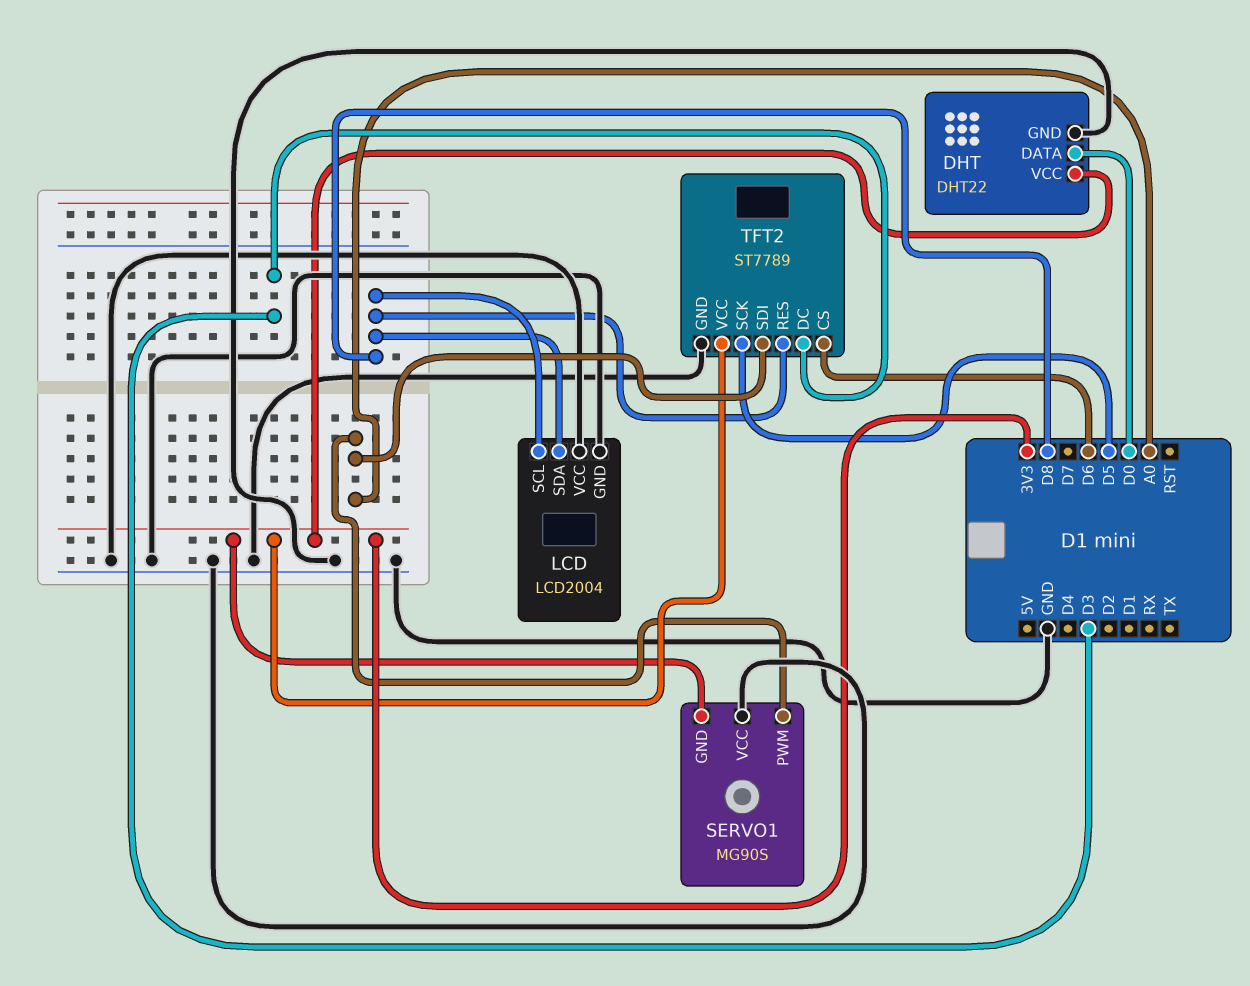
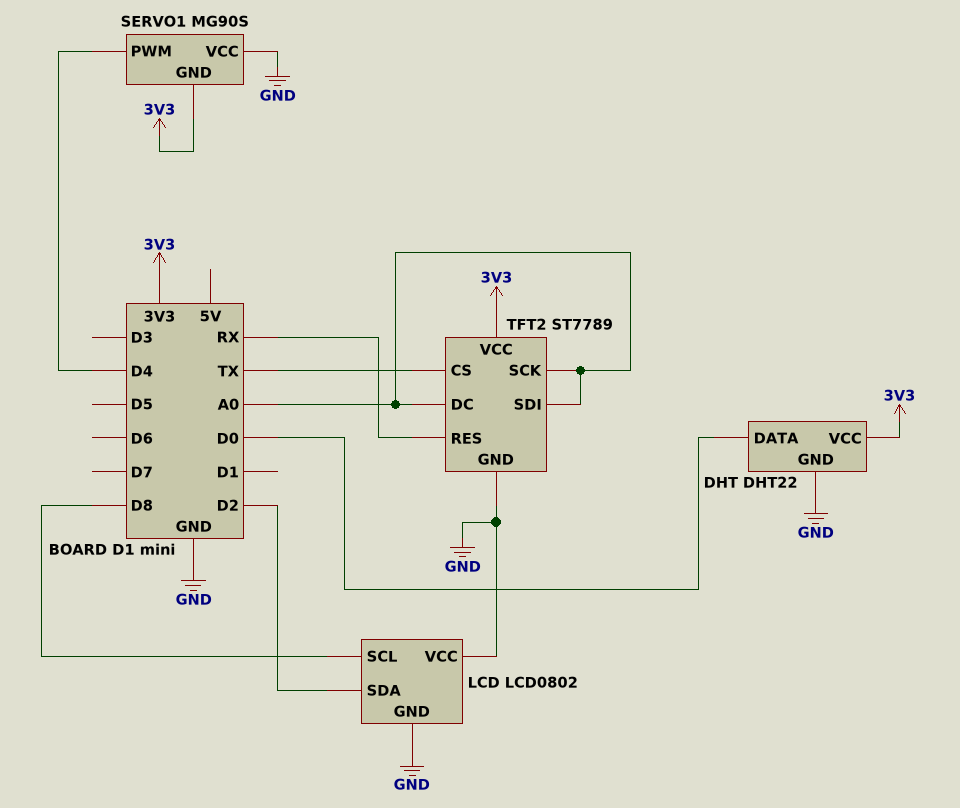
LCD: LCD2004 -> LCD0802
LCD pin SDA: D8 -> D2
SERVO1 pin PWM: A0 -> D4
TFT2 pin CS: D6 -> TX
TFT2 pin DC: D3 -> A0
TFT2 pin RES: D8 -> RX
TFT2 pin SCK: D5 -> A0

